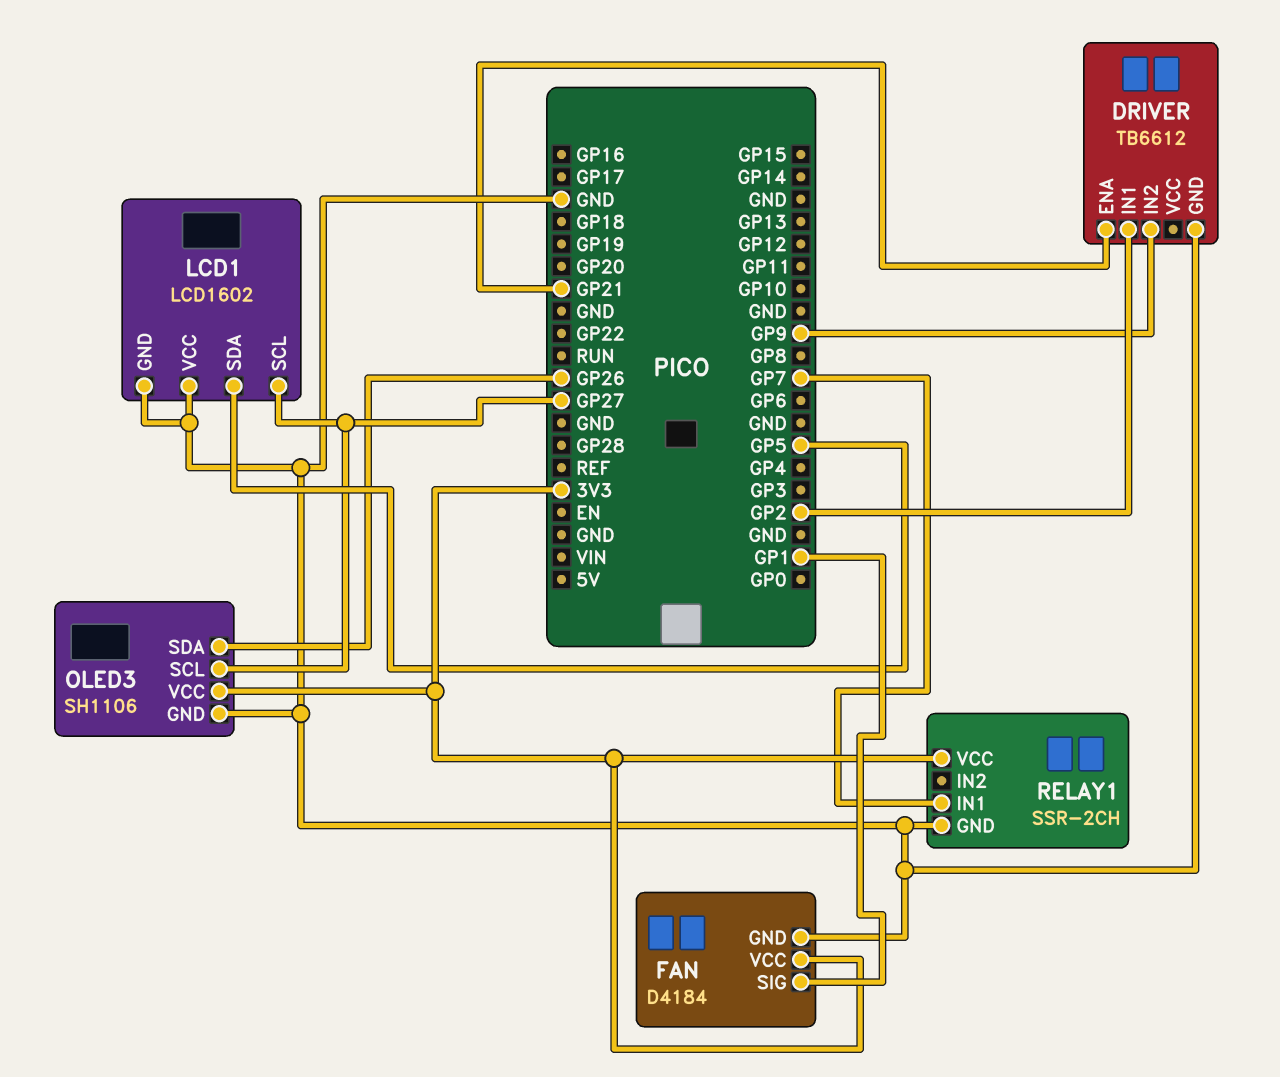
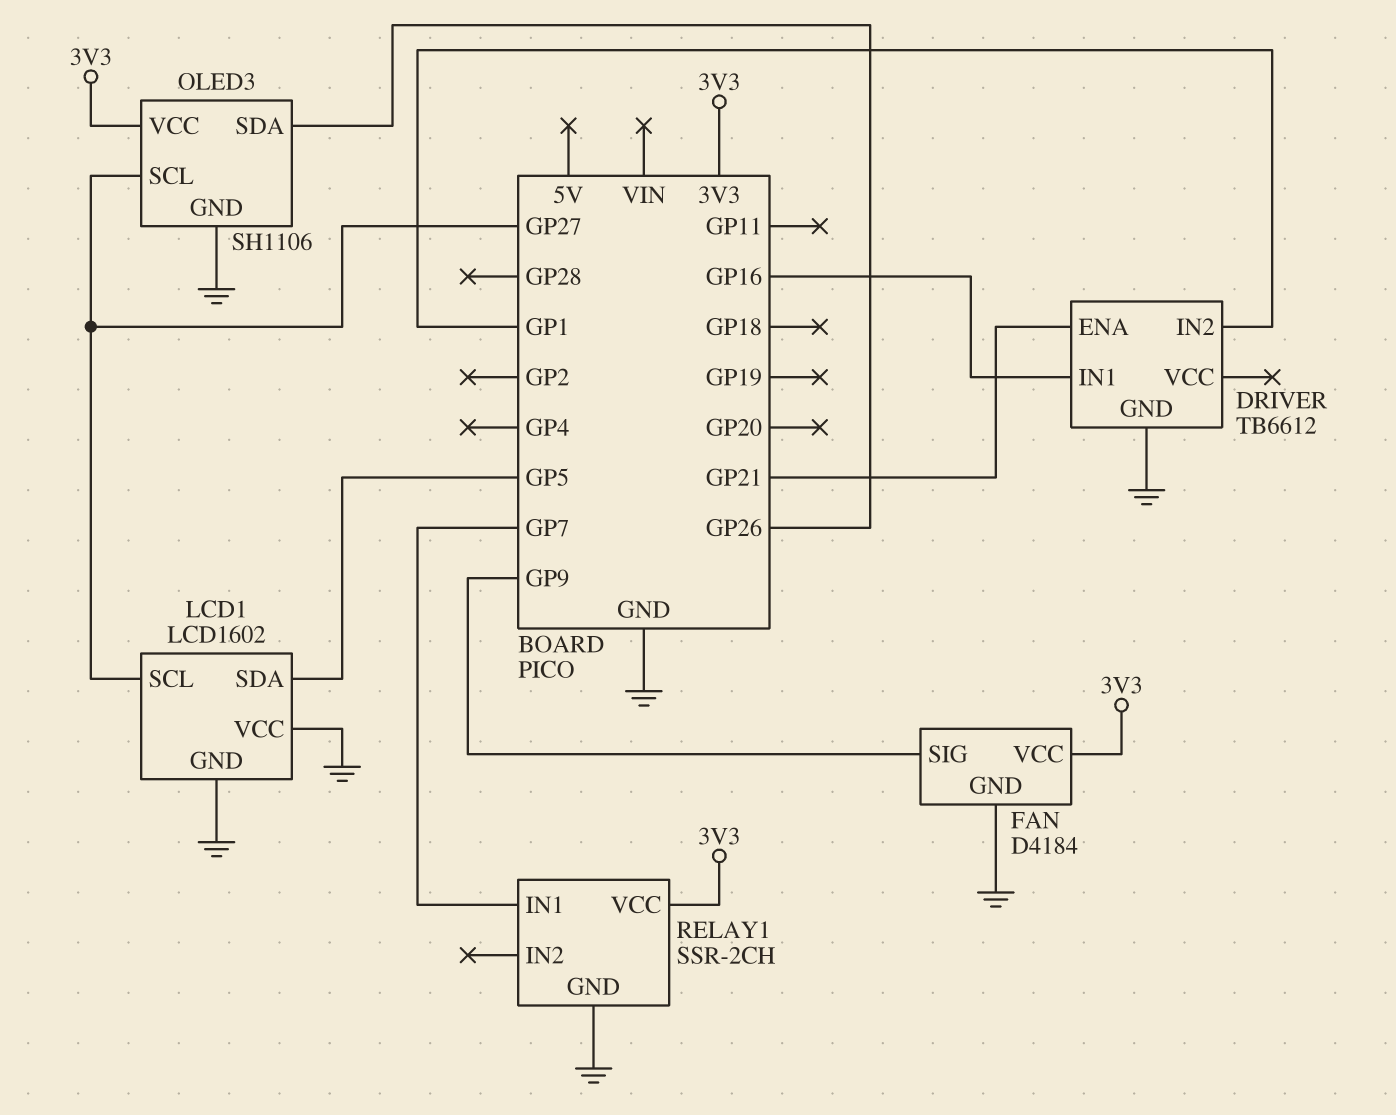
DRIVER pin IN1: GP2 -> GP16
DRIVER pin IN2: GP9 -> GP1
FAN pin SIG: GP1 -> GP9

